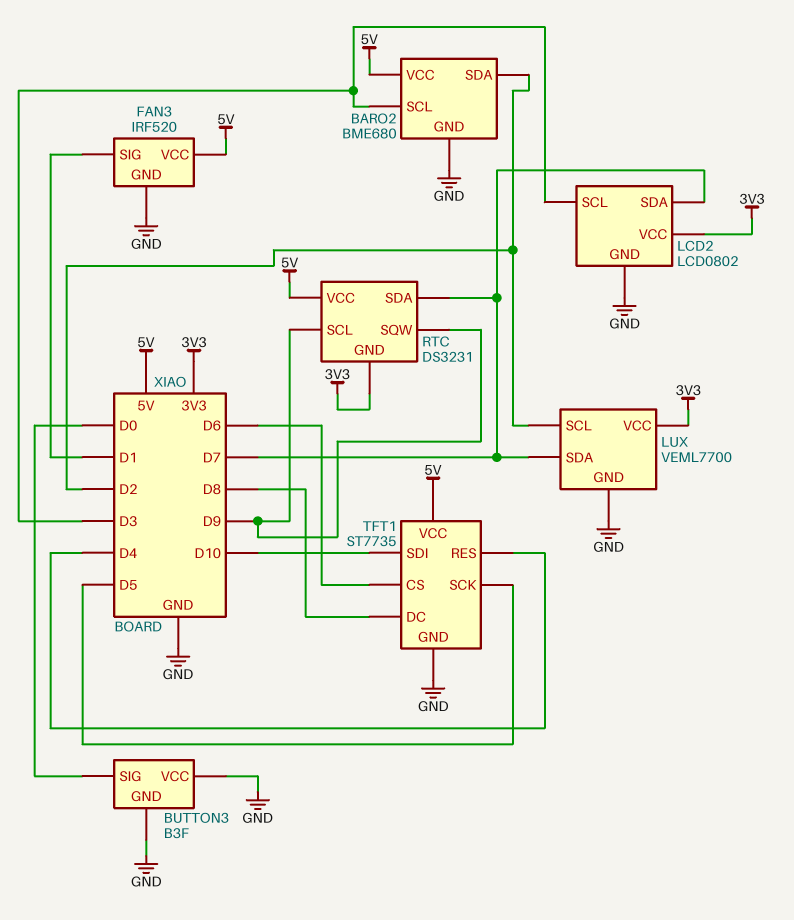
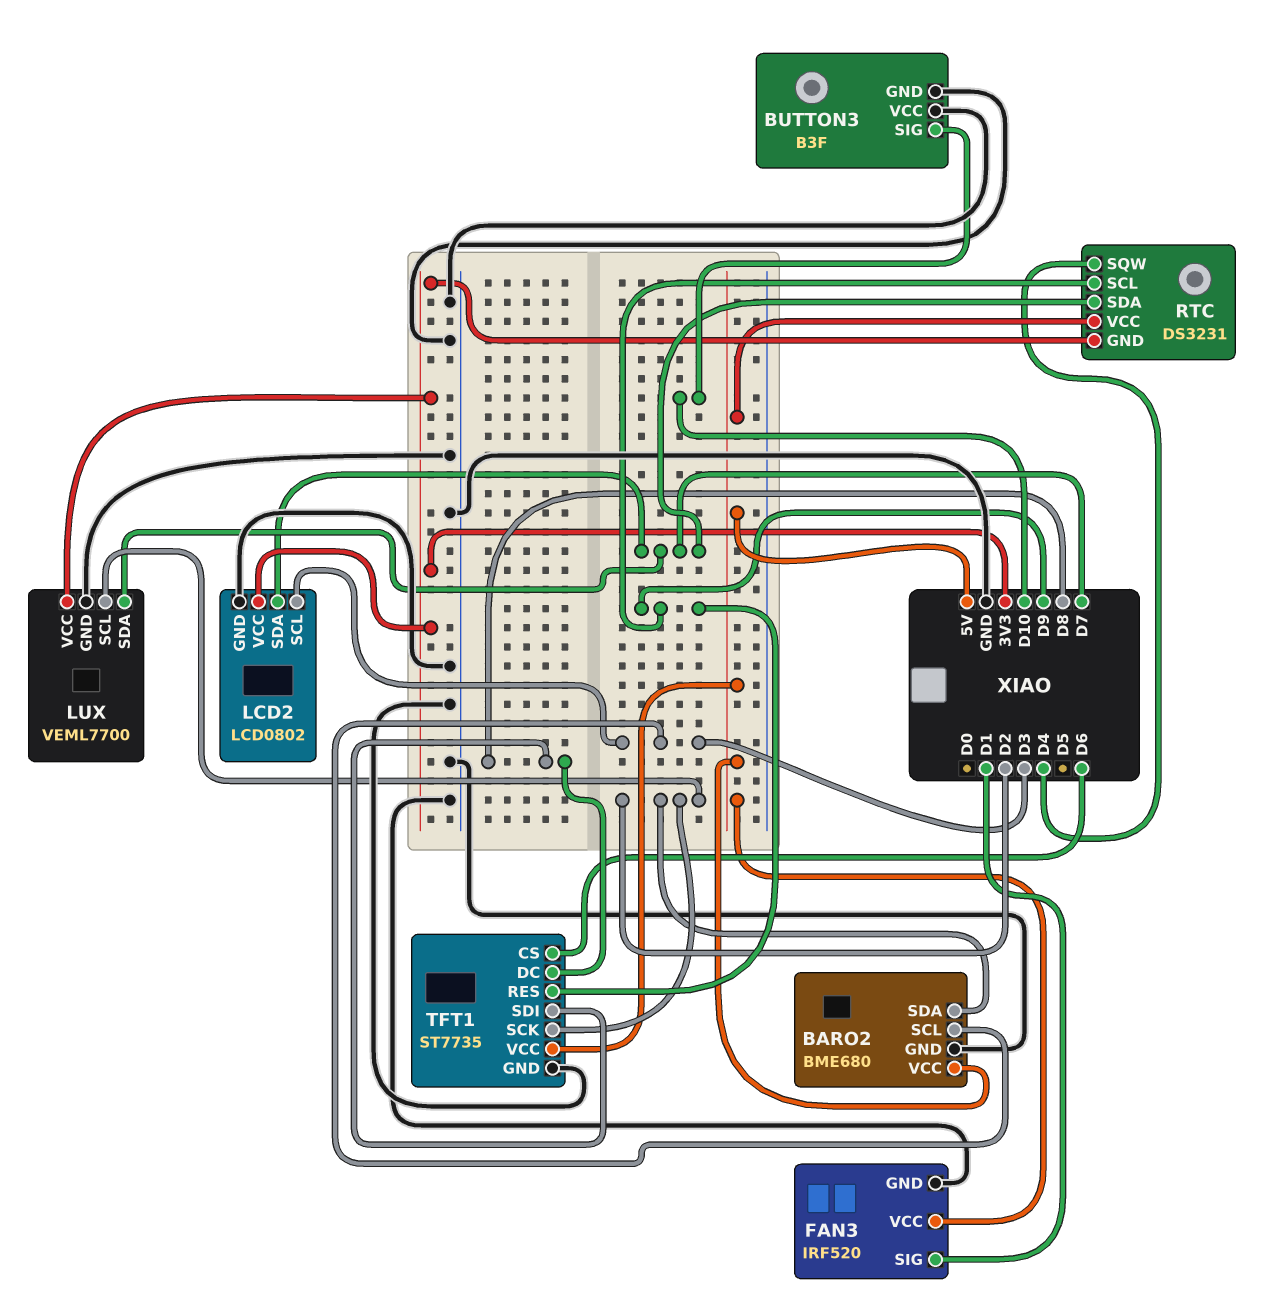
BUTTON3 pin SIG: D0 -> D10
RTC pin SQW: D9 -> D4
TFT1 pin RES: D4 -> D9
TFT1 pin SCK: D5 -> D2
TFT1 pin SDI: D10 -> D8

